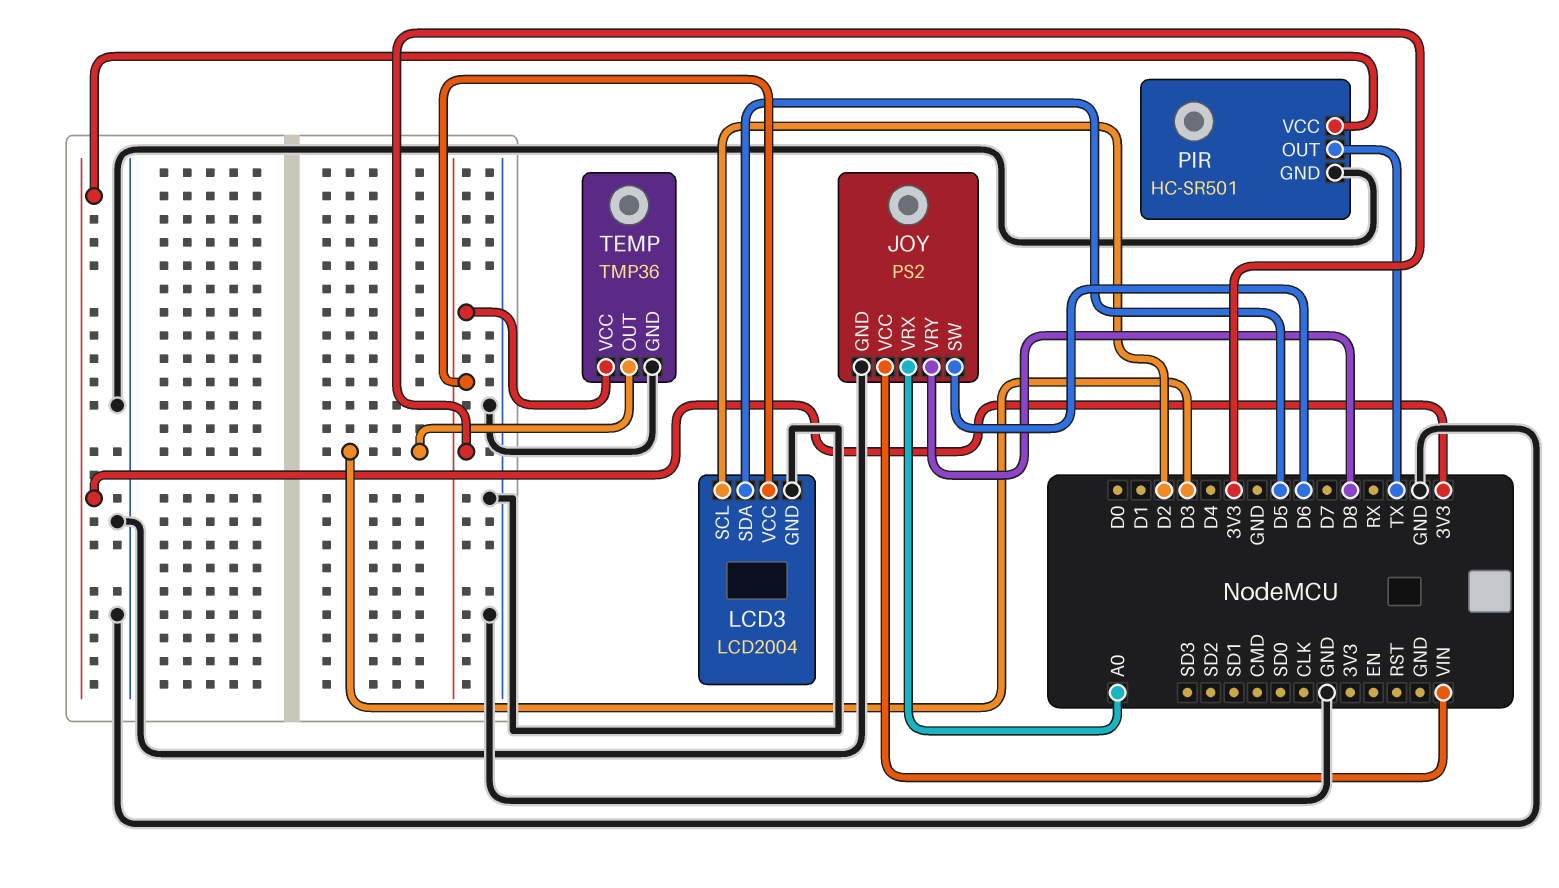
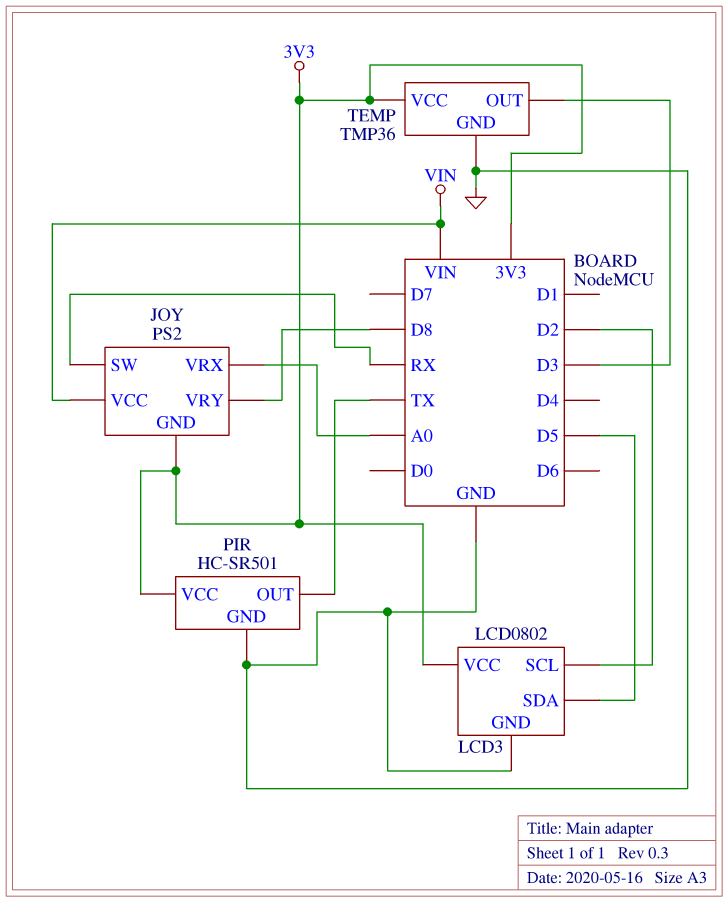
JOY pin GND: GND -> 3V3
JOY pin SW: D6 -> RX
LCD3: LCD2004 -> LCD0802

